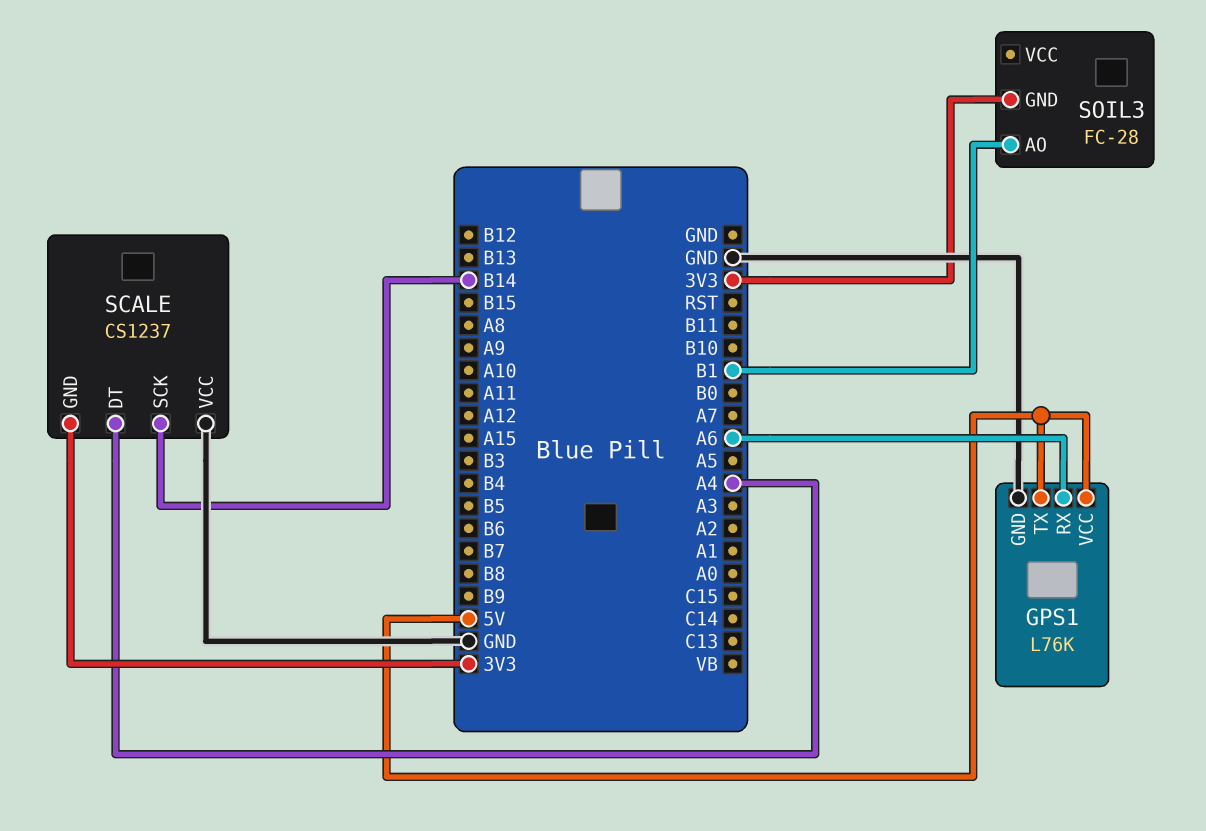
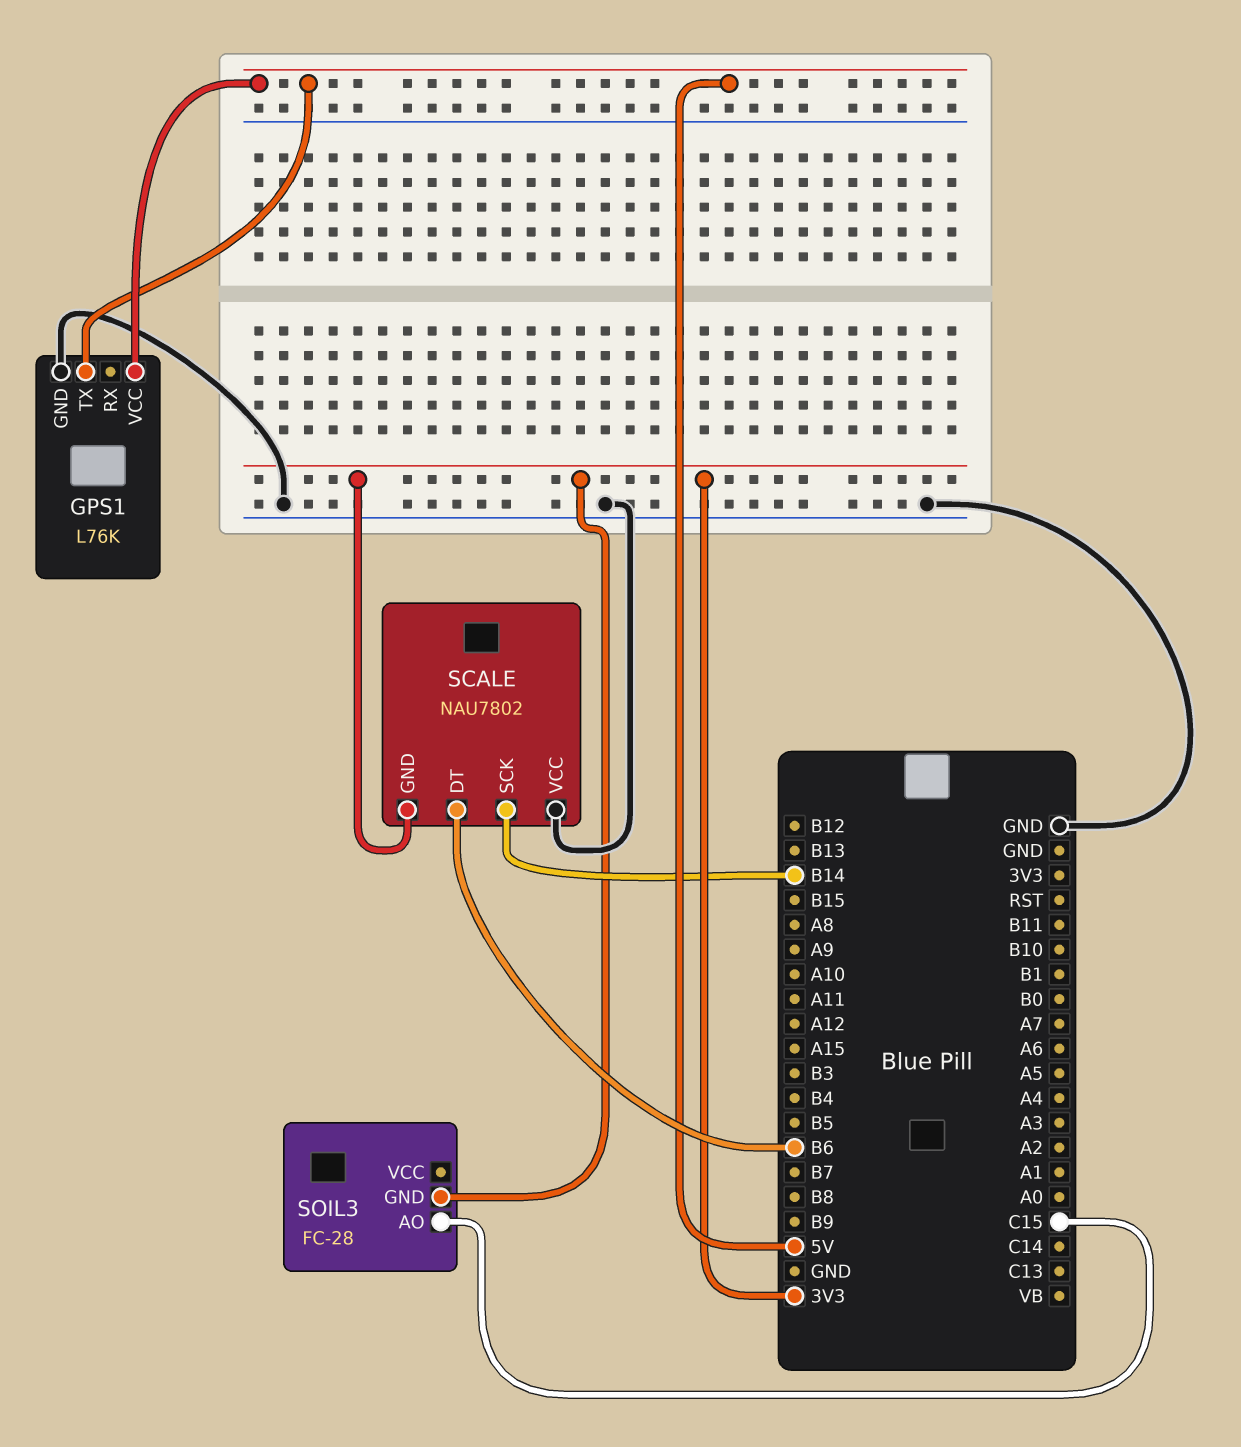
GPS1 pin RX: A6 -> none
SCALE: CS1237 -> NAU7802
SCALE pin DT: A4 -> B6
SOIL3 pin AO: B1 -> C15

